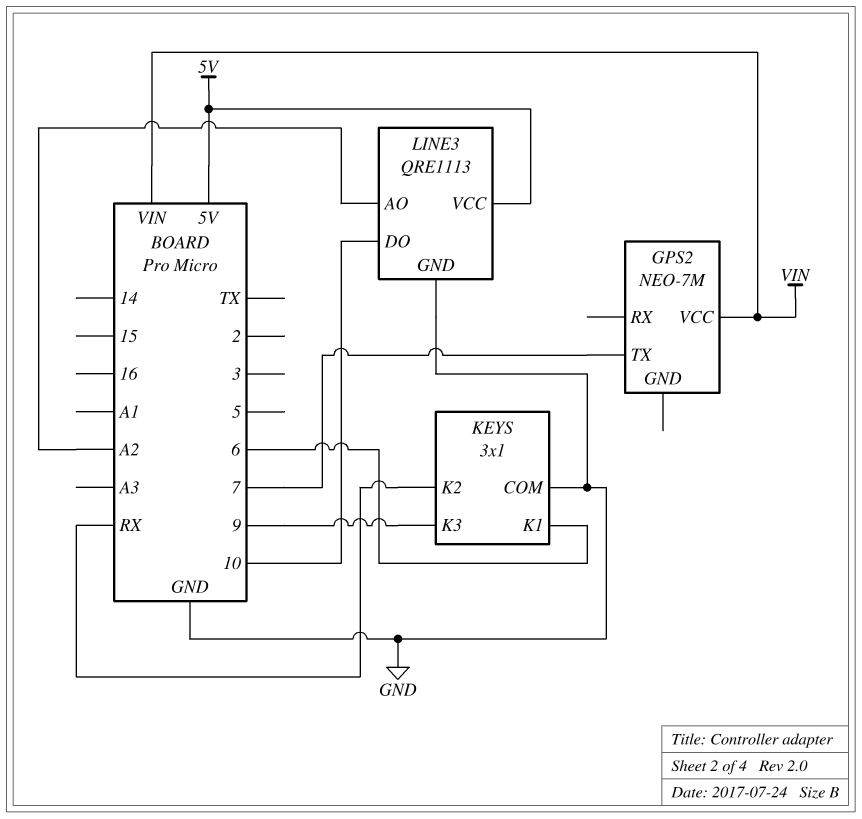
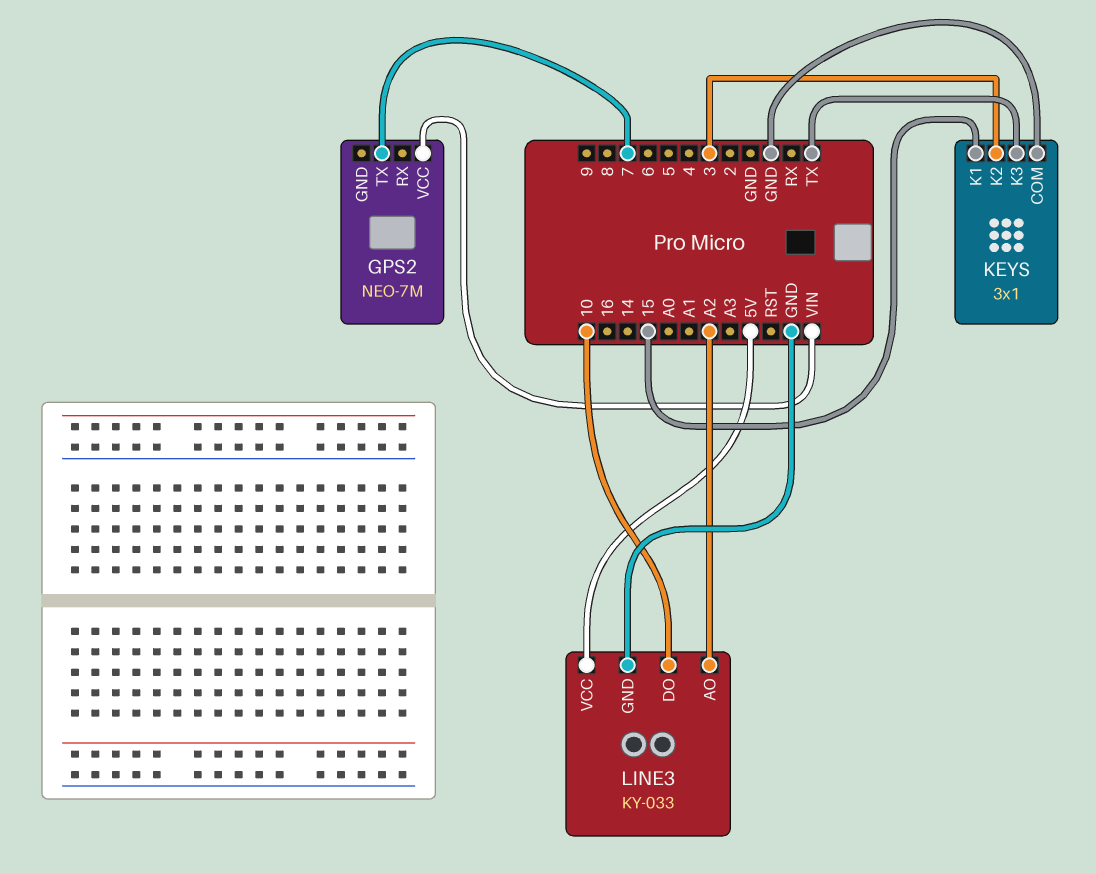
KEYS pin K1: 6 -> 15
KEYS pin K2: RX -> 3
KEYS pin K3: 9 -> TX
LINE3: QRE1113 -> KY-033

